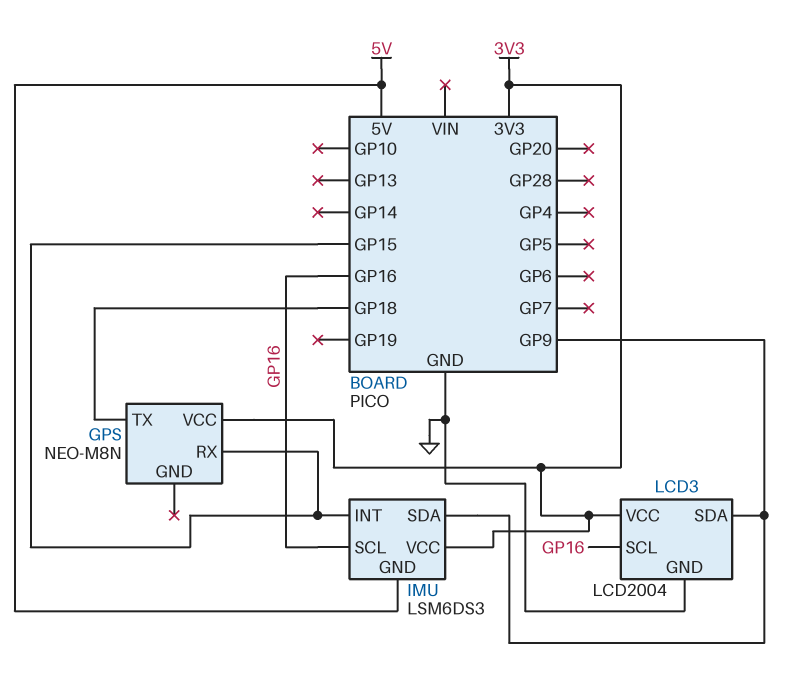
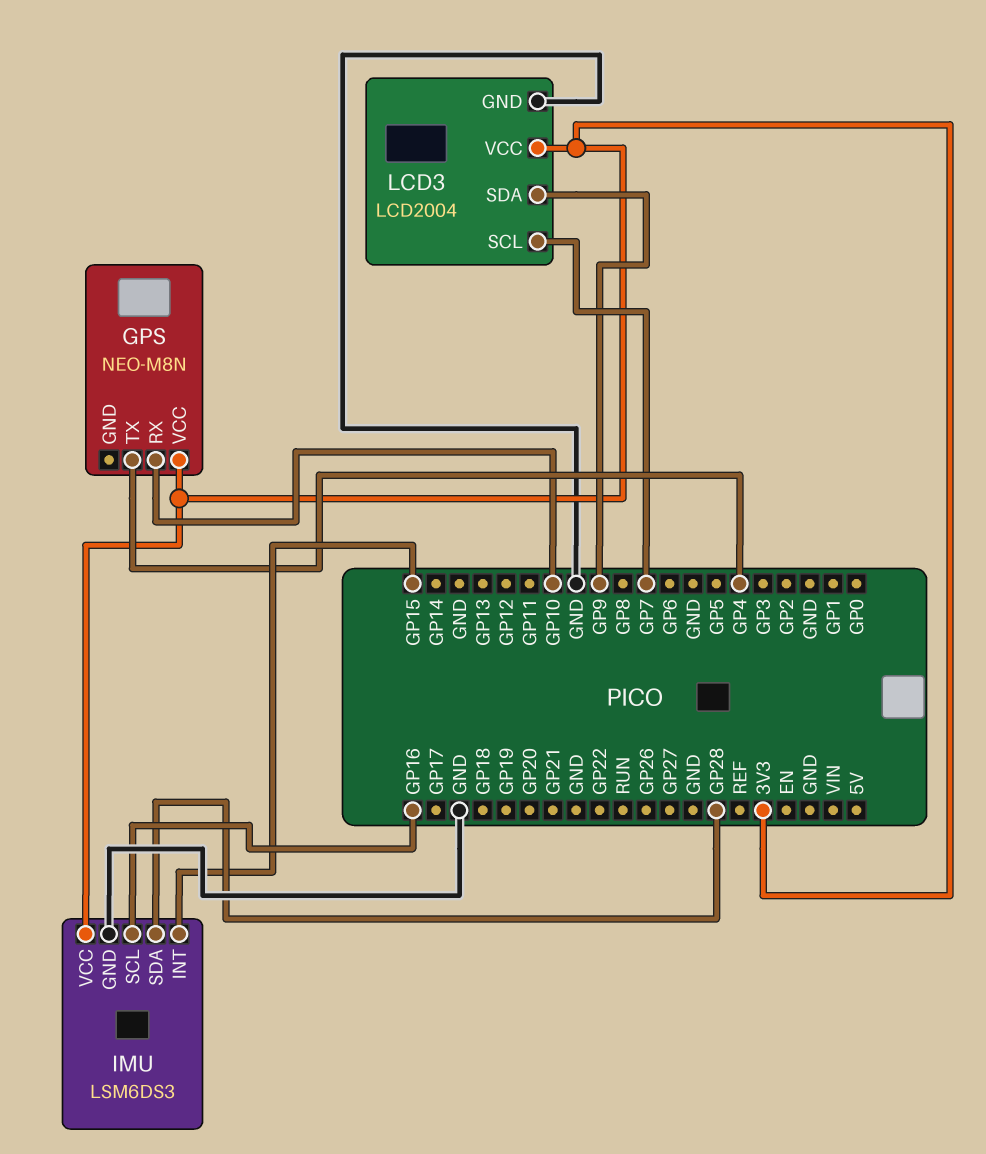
GPS pin RX: GP15 -> GP10
GPS pin TX: GP18 -> GP4
IMU pin GND: 5V -> GND
IMU pin SDA: GP9 -> GP28
LCD3 pin SCL: GP16 -> GP7

